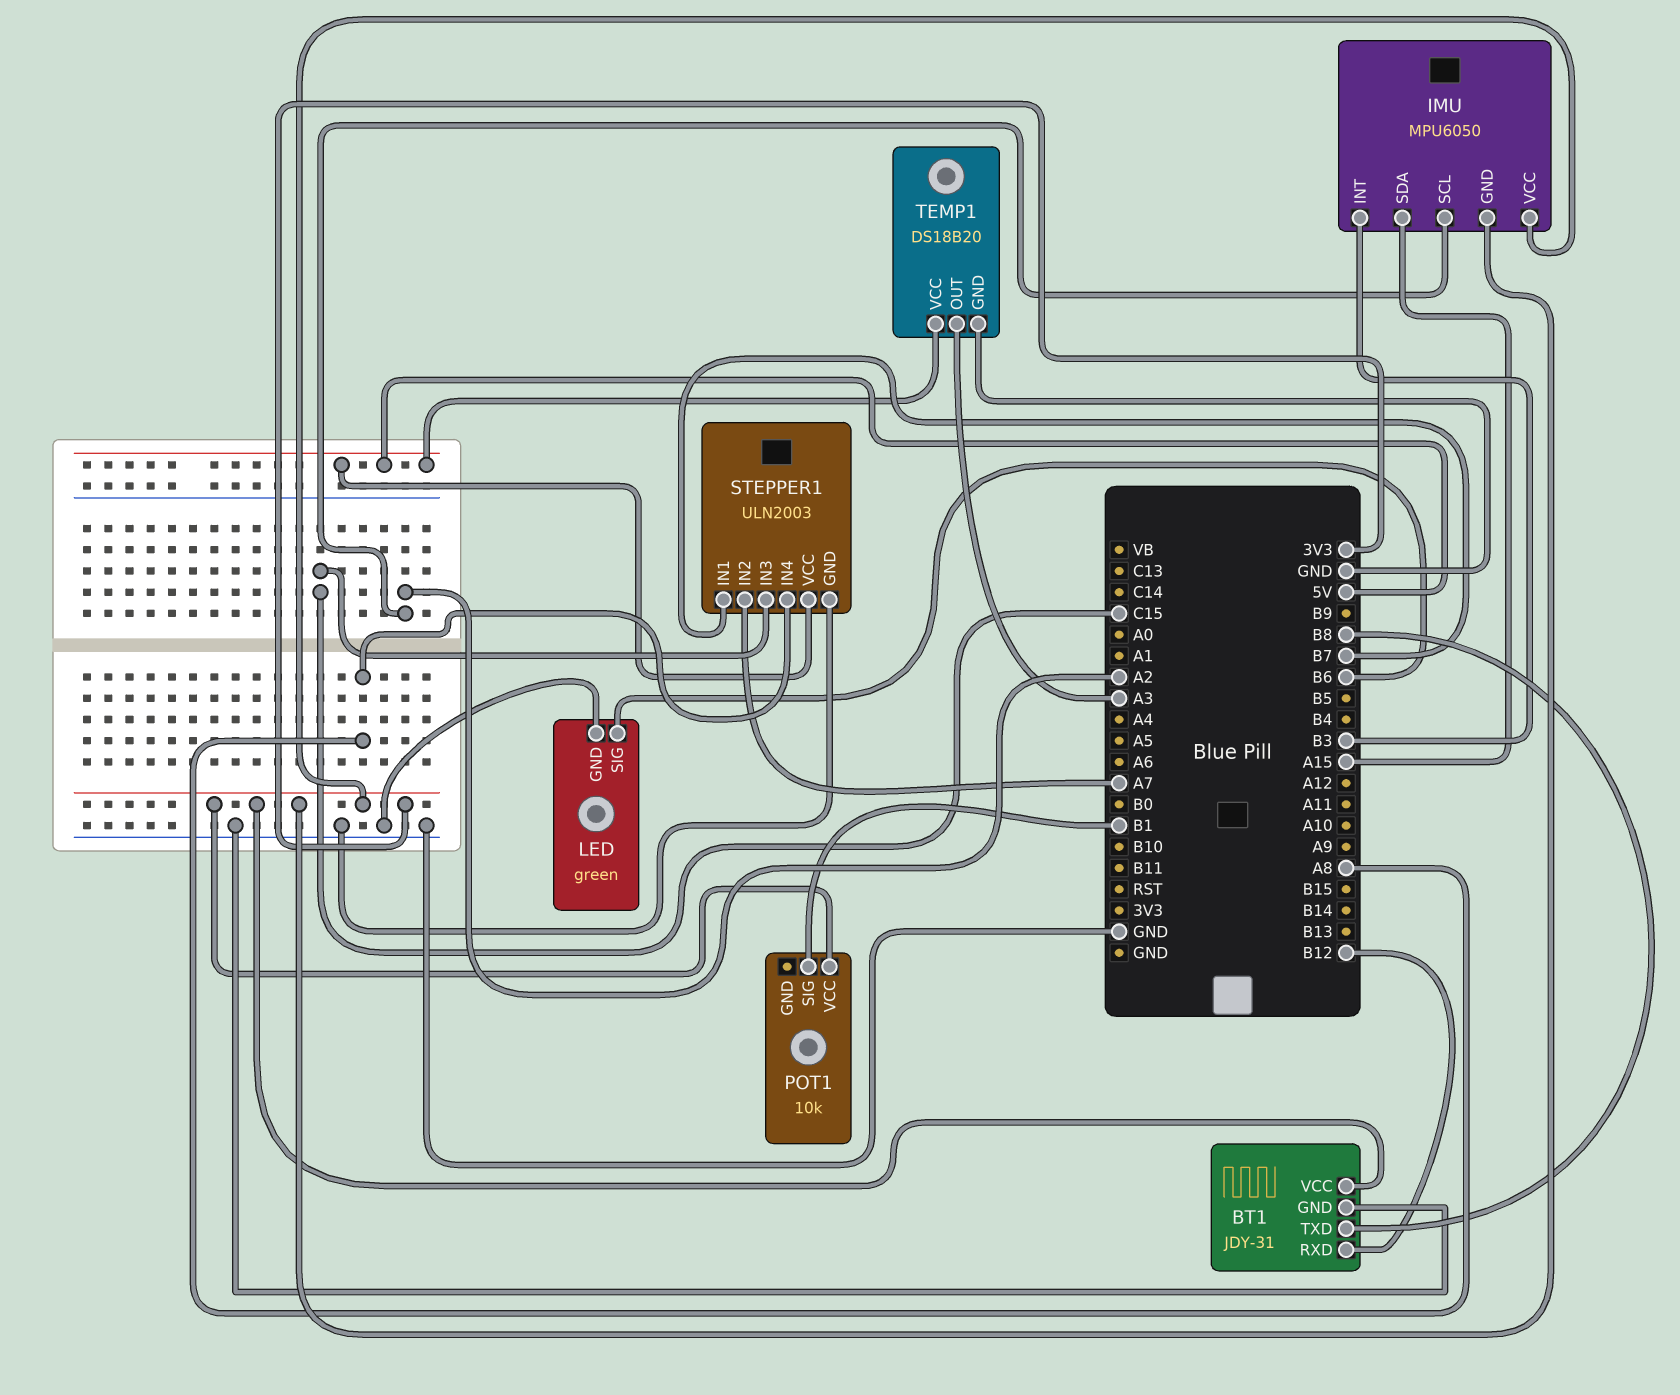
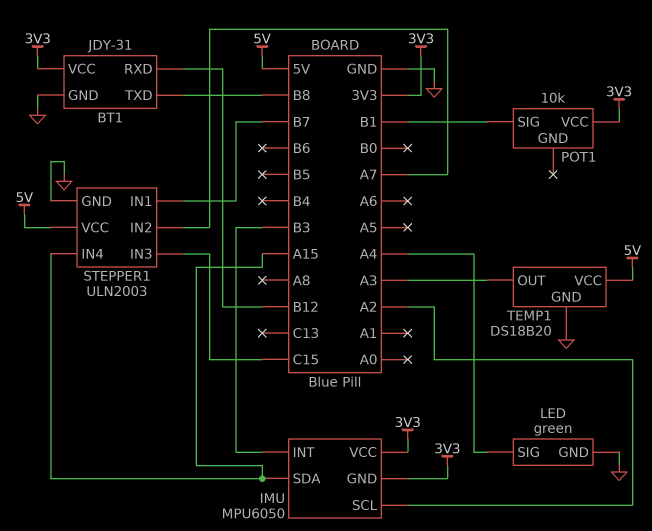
LED pin SIG: B6 -> A4
STEPPER1 pin IN4: A8 -> A15

